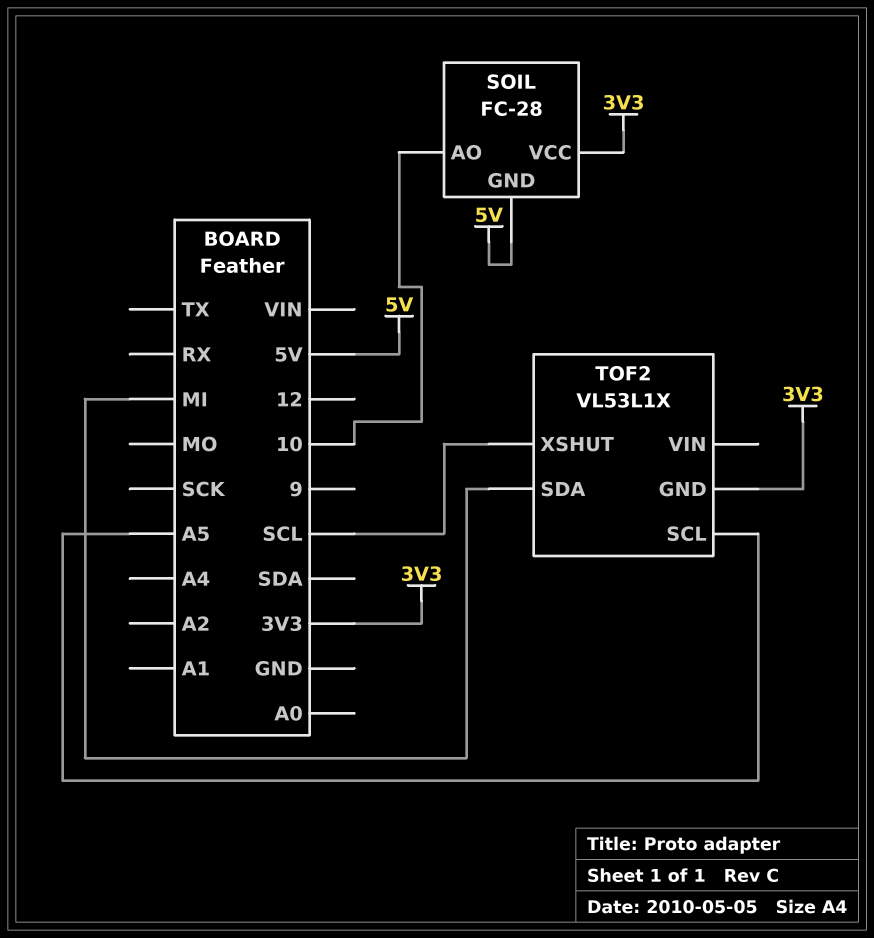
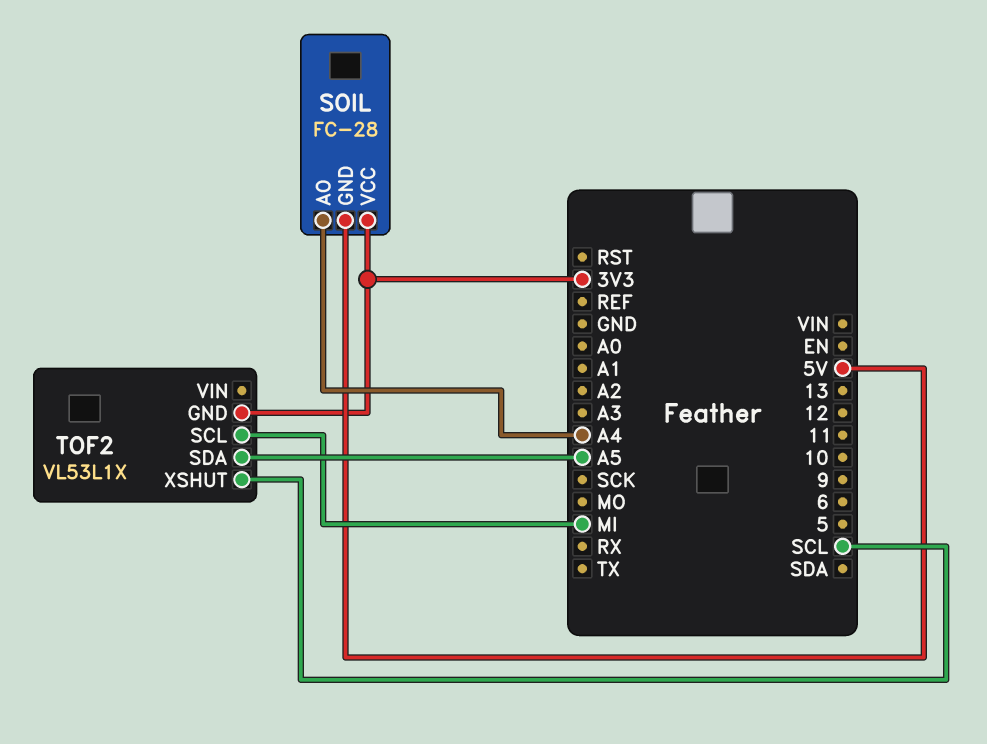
SOIL pin AO: 10 -> A4
TOF2 pin SCL: A5 -> MI
TOF2 pin SDA: MI -> A5

